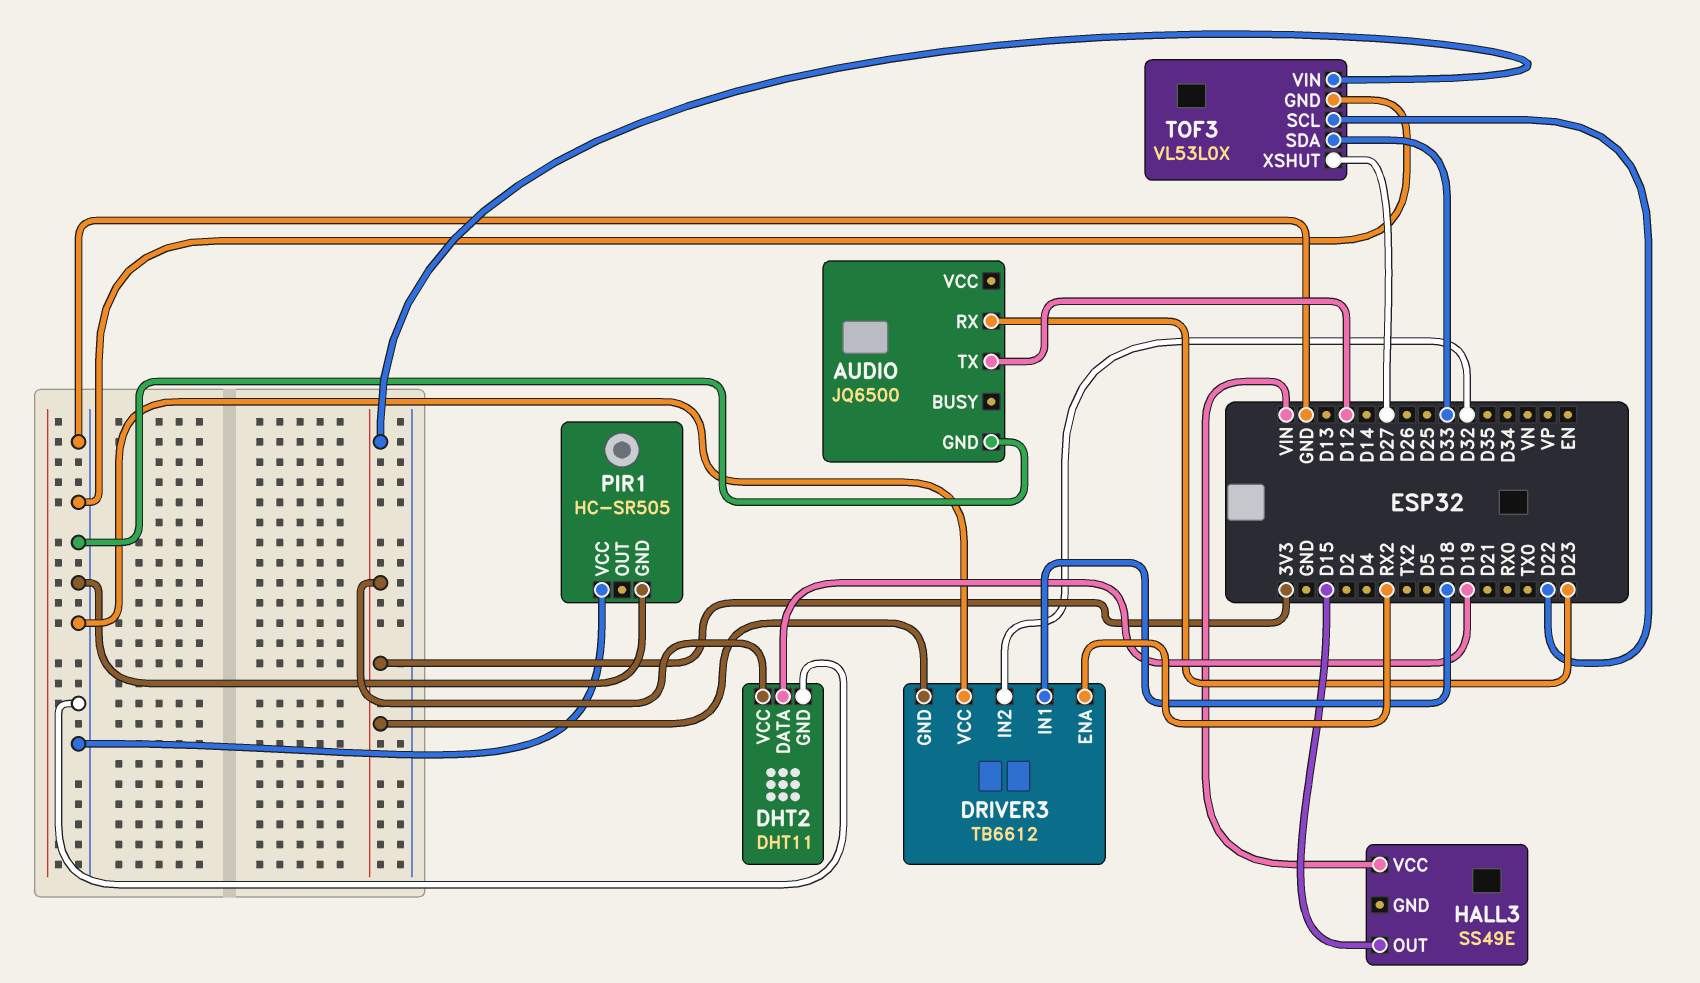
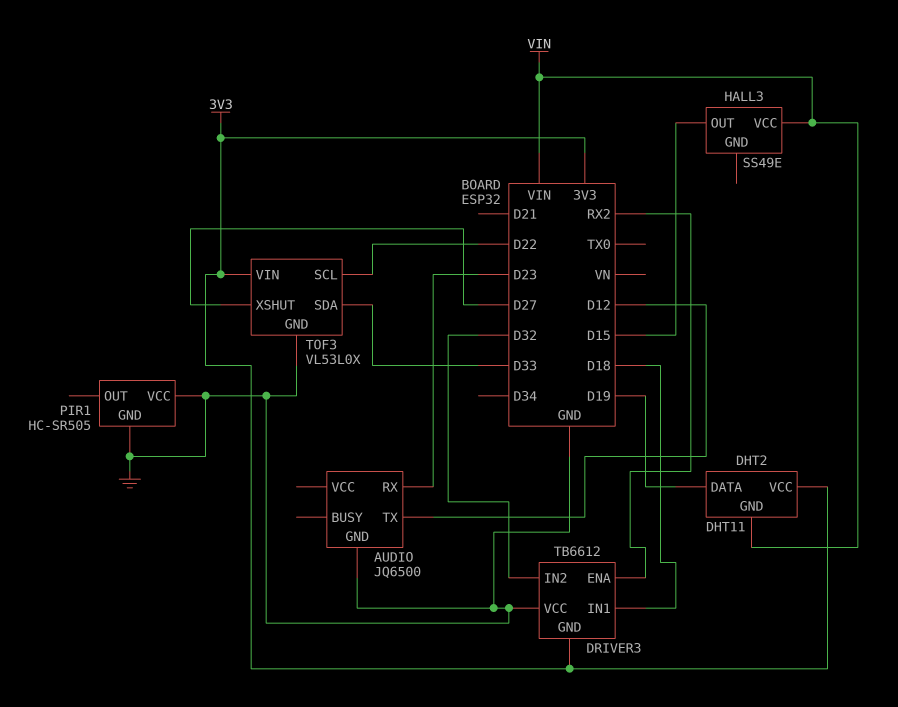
DHT2 pin GND: GND -> VIN

